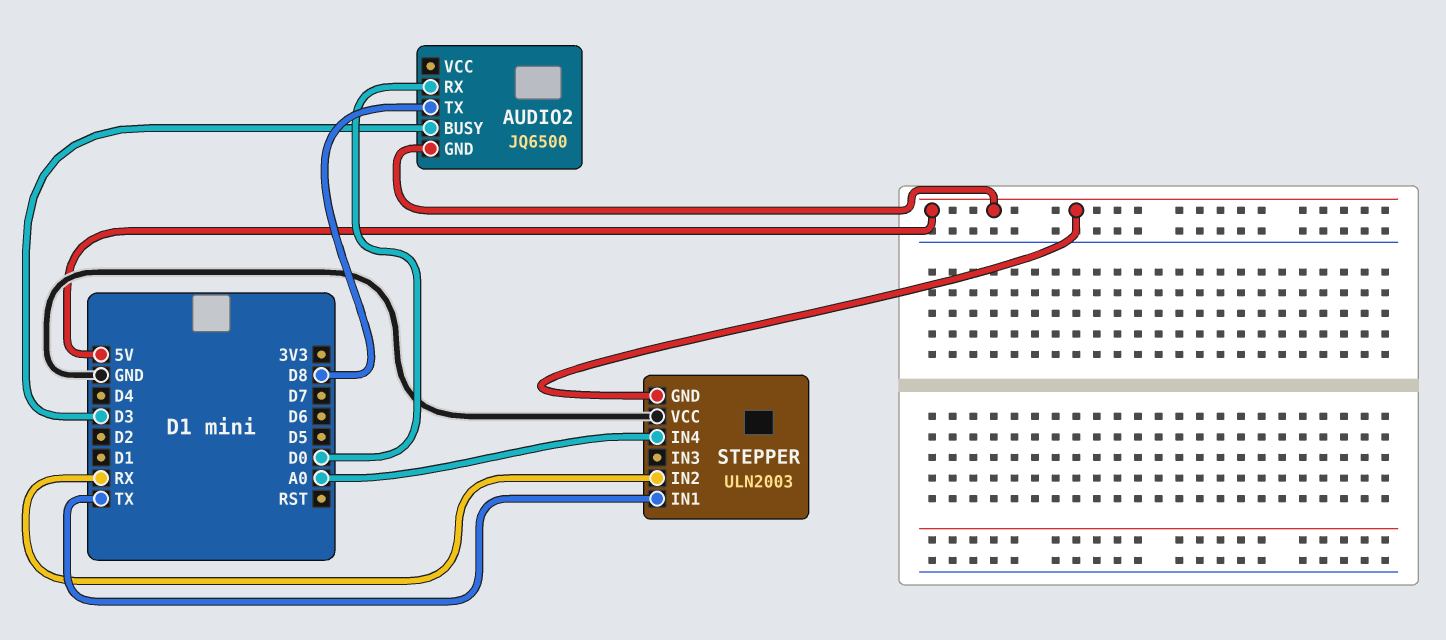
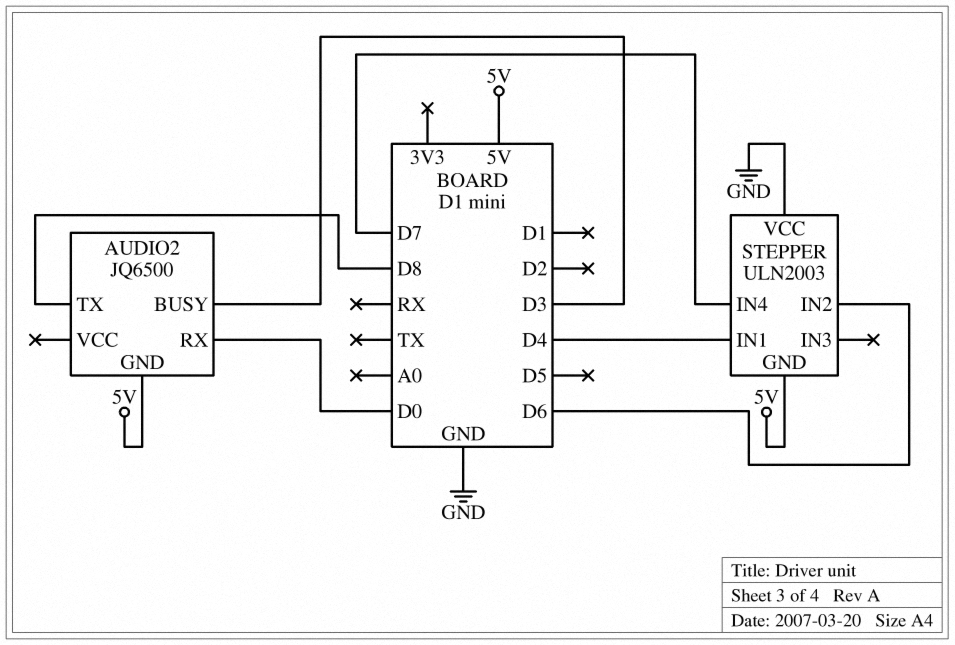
STEPPER pin IN1: TX -> D4
STEPPER pin IN2: RX -> D6
STEPPER pin IN4: A0 -> D7

